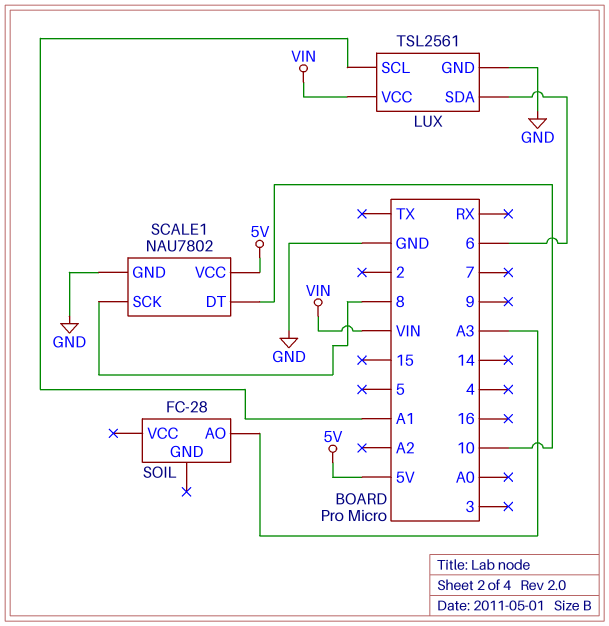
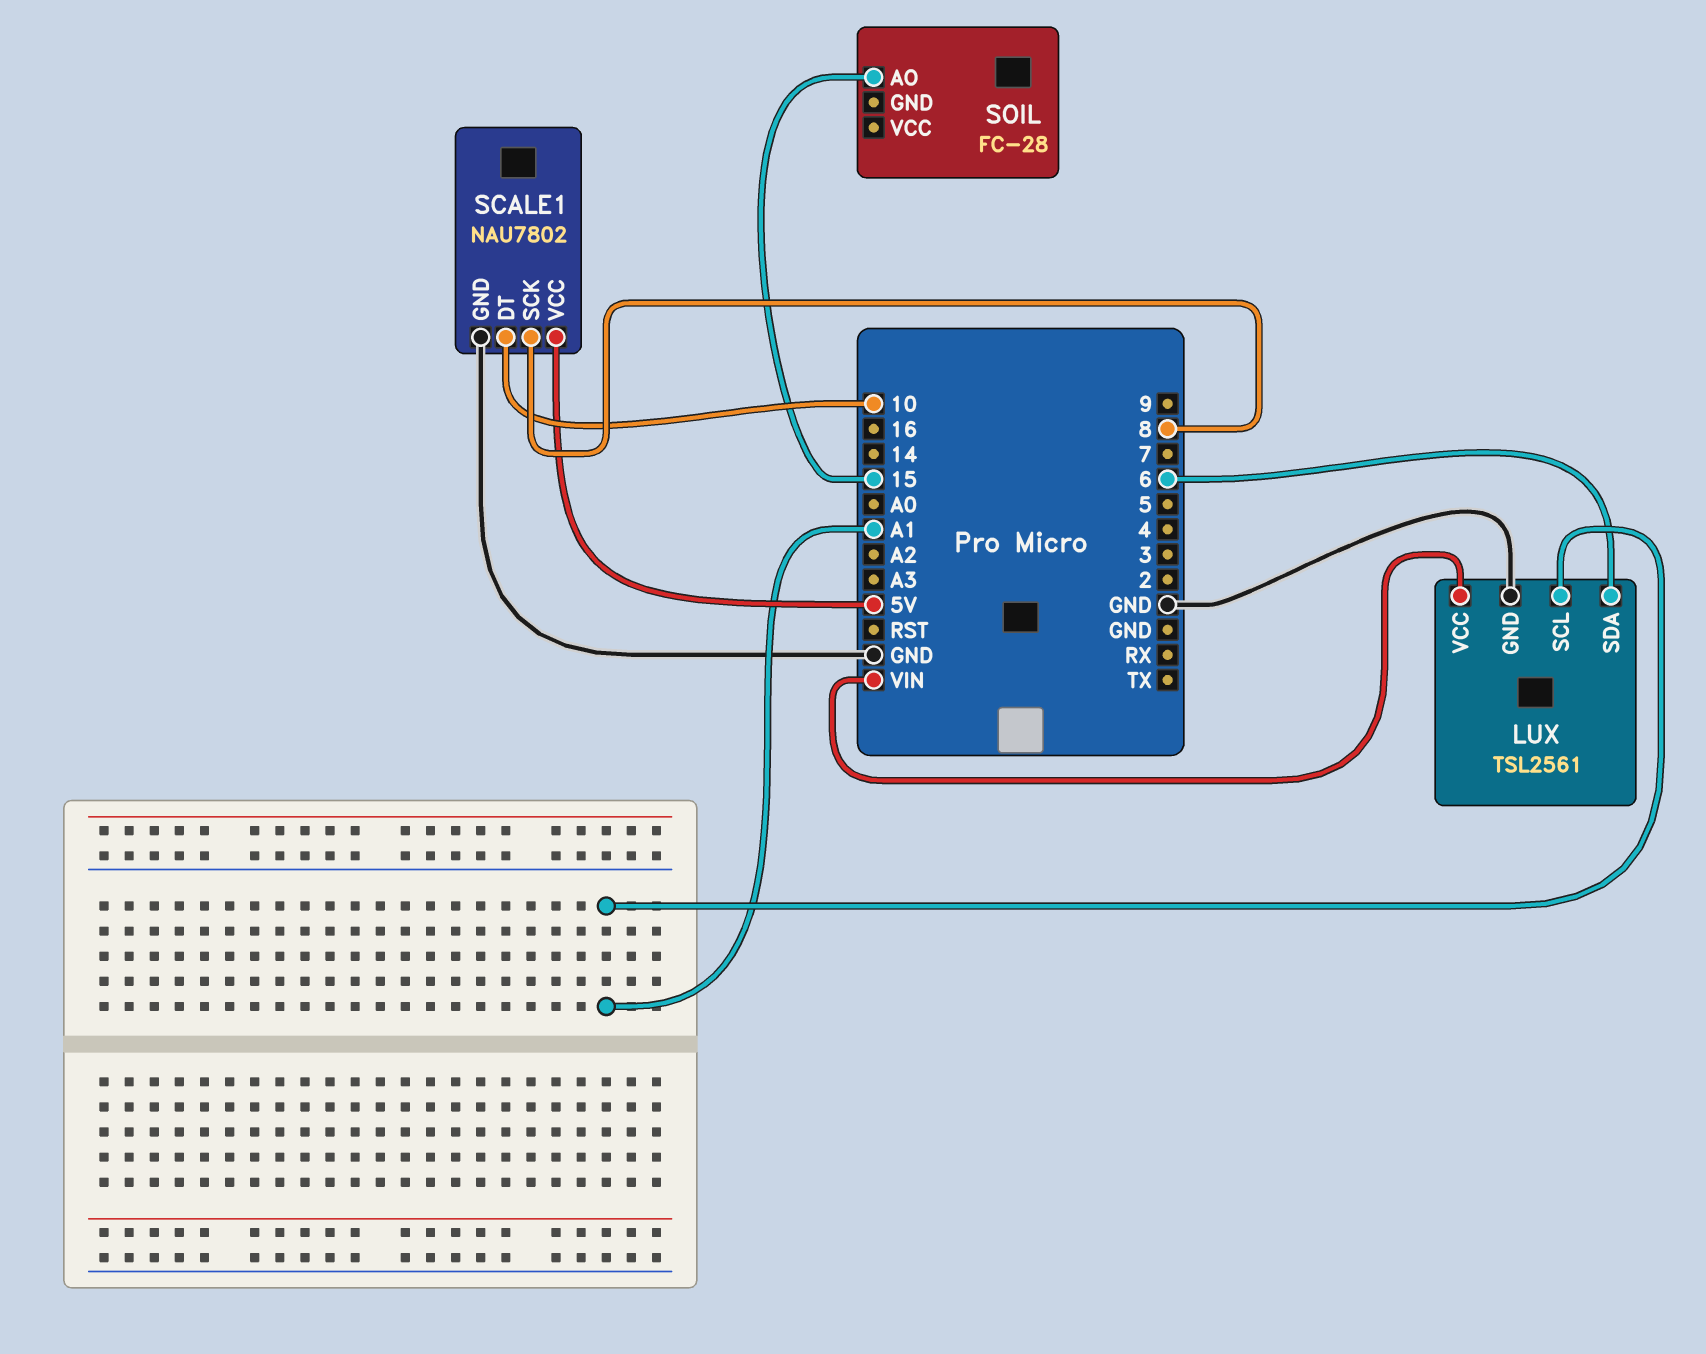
SOIL pin AO: A3 -> 15

